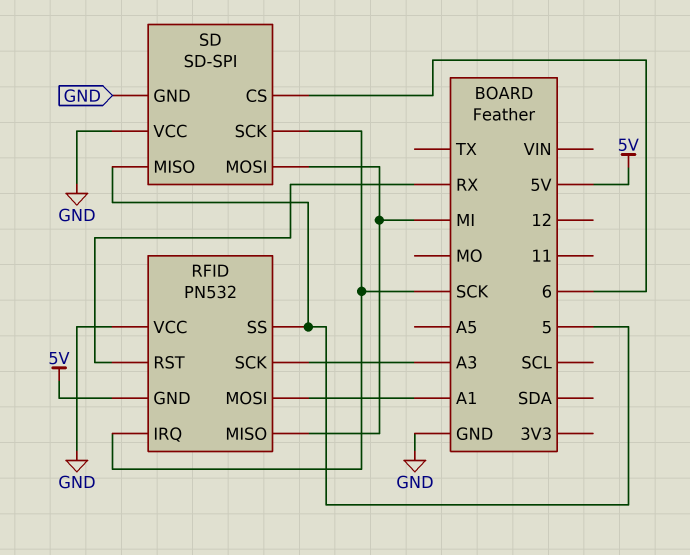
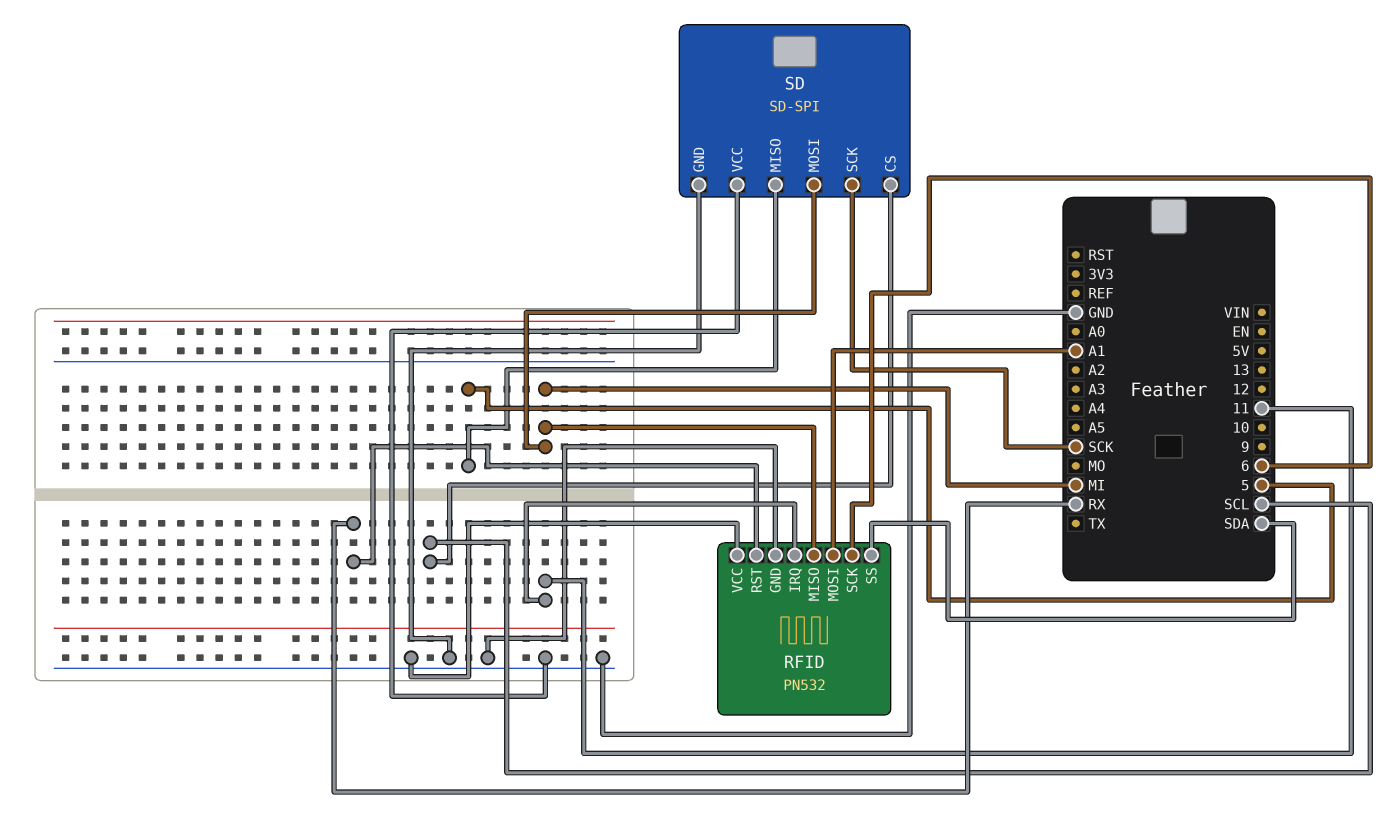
RFID pin GND: 5V -> GND
RFID pin IRQ: SCK -> 11
RFID pin SCK: A3 -> 6
RFID pin SS: 5 -> SDA
SD pin CS: 6 -> SCL

